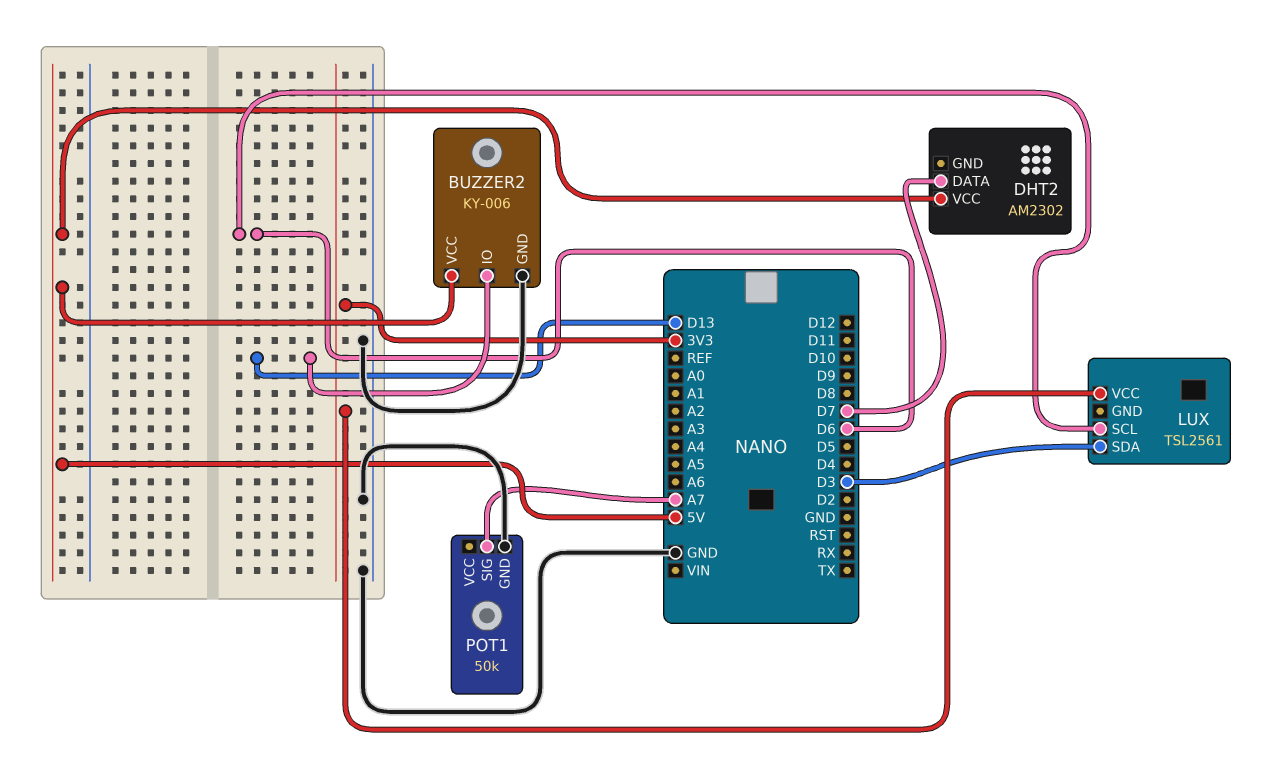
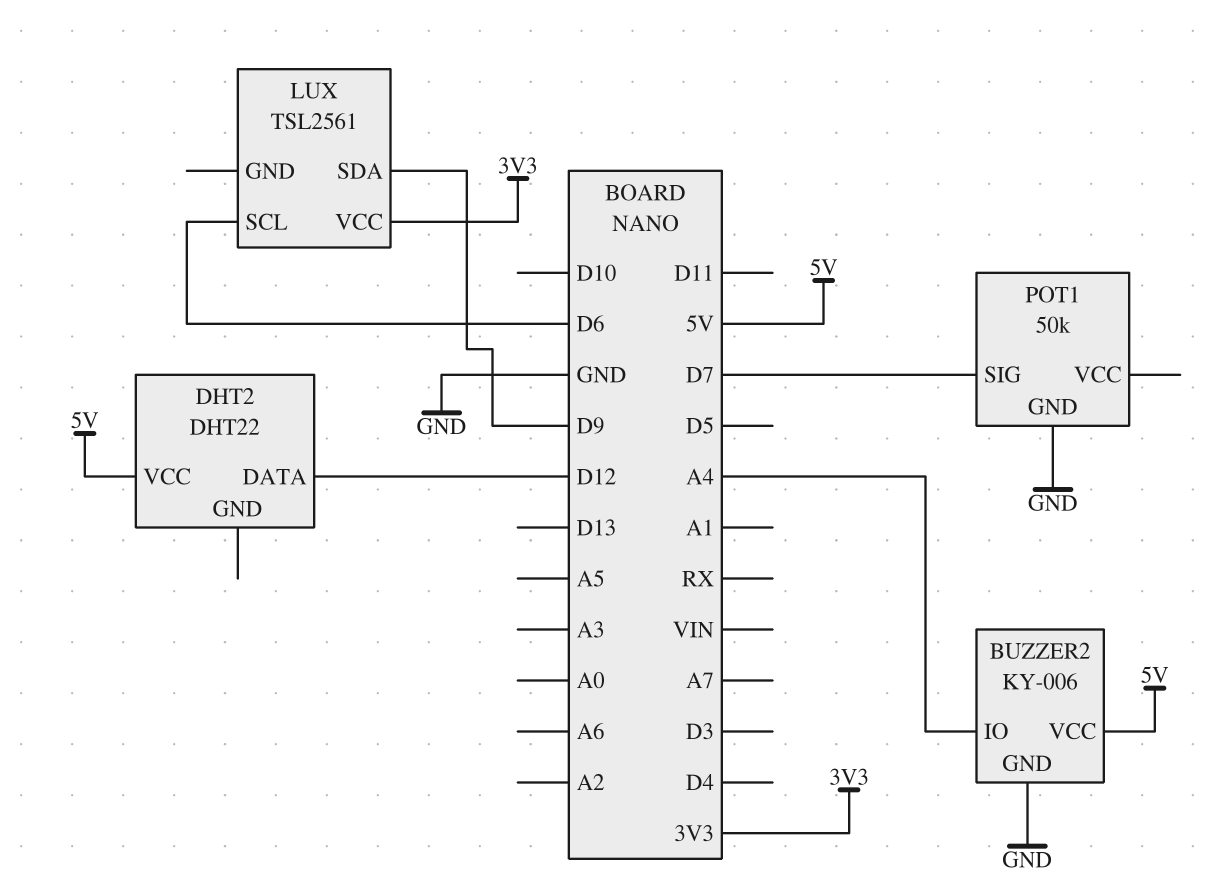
BUZZER2 pin IO: D13 -> A4
DHT2: AM2302 -> DHT22
DHT2 pin DATA: D7 -> D12
LUX pin SDA: D3 -> D9
POT1 pin SIG: A7 -> D7

